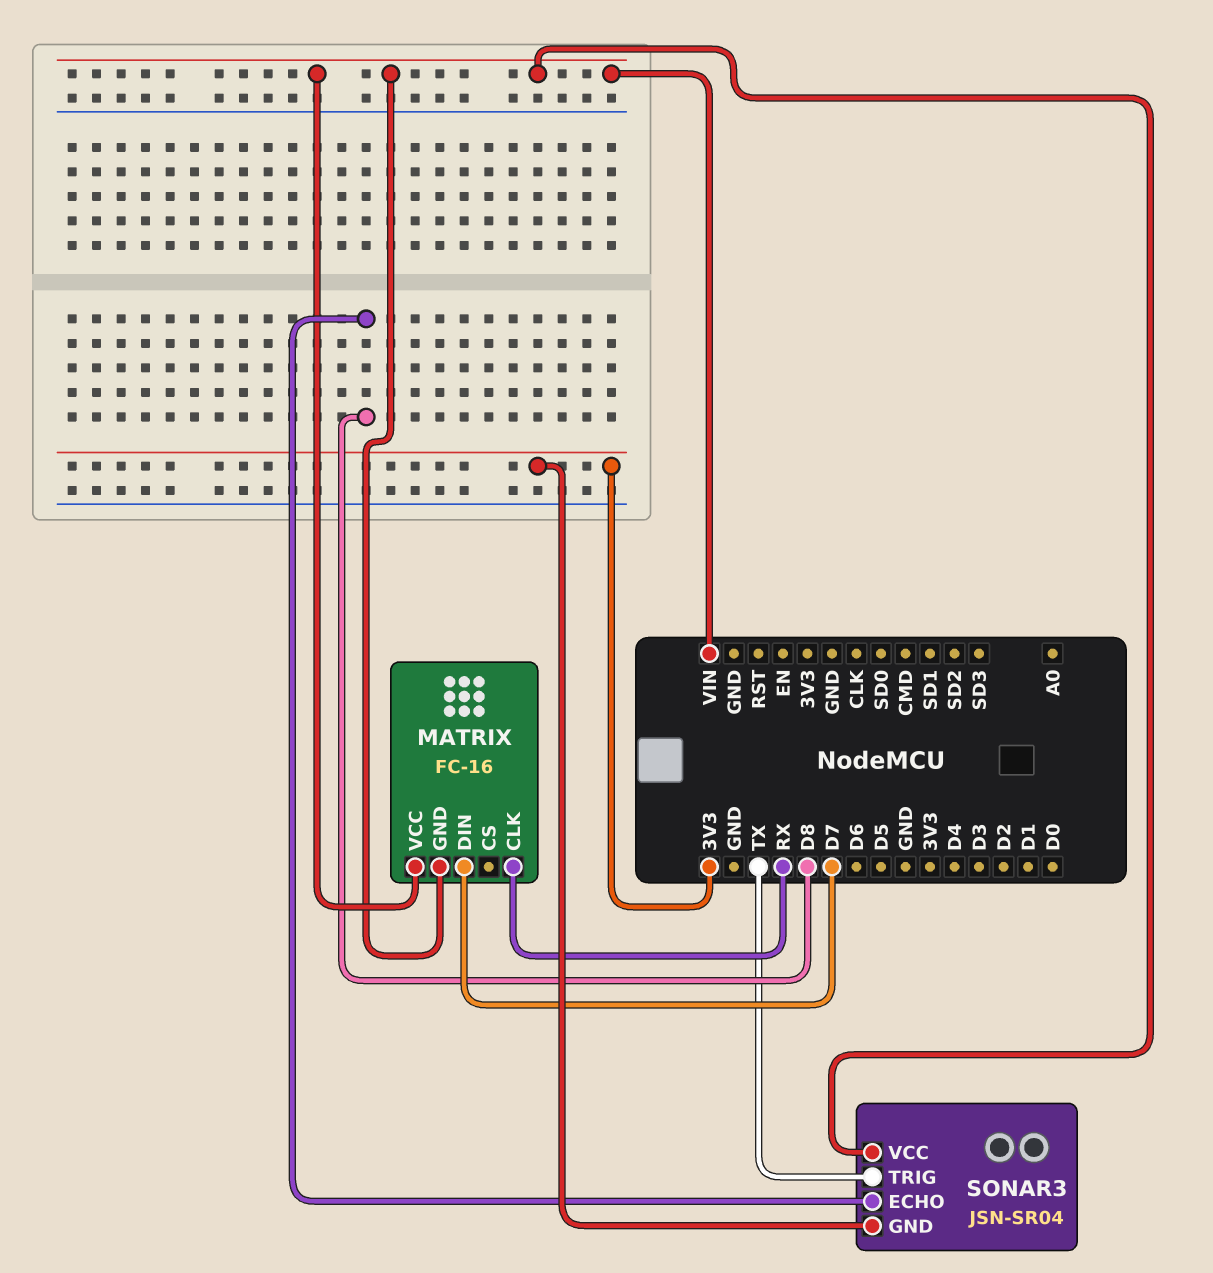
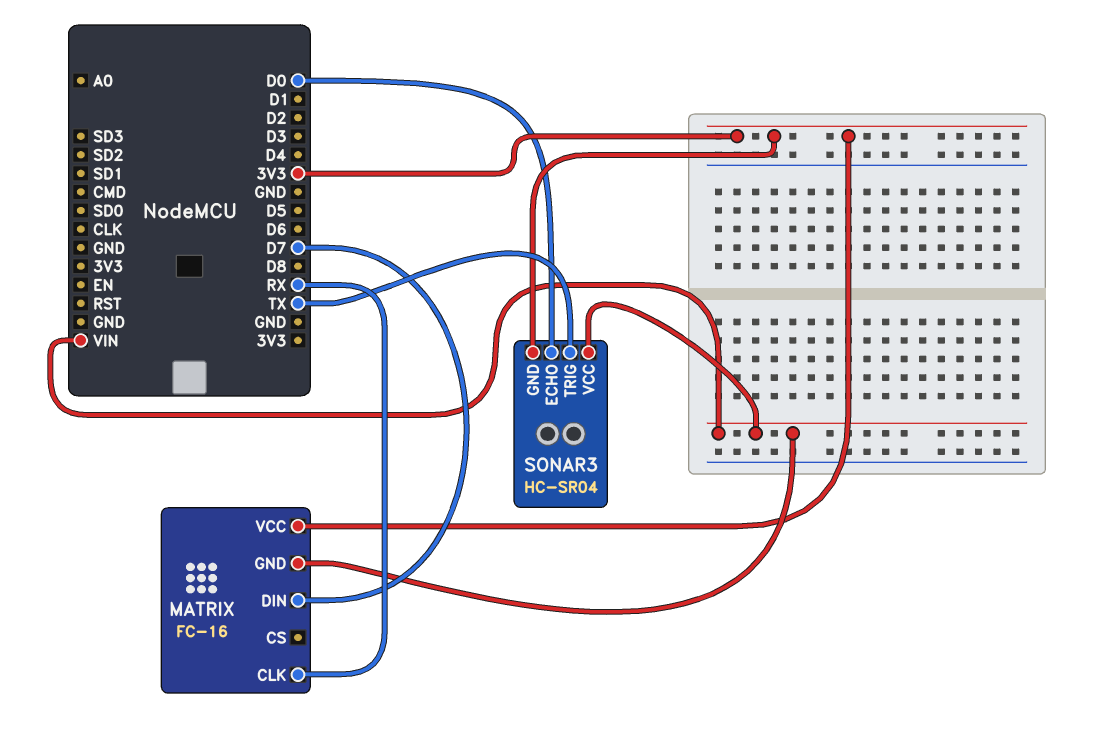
MATRIX pin VCC: VIN -> 3V3
SONAR3: JSN-SR04 -> HC-SR04
SONAR3 pin ECHO: D8 -> D0

